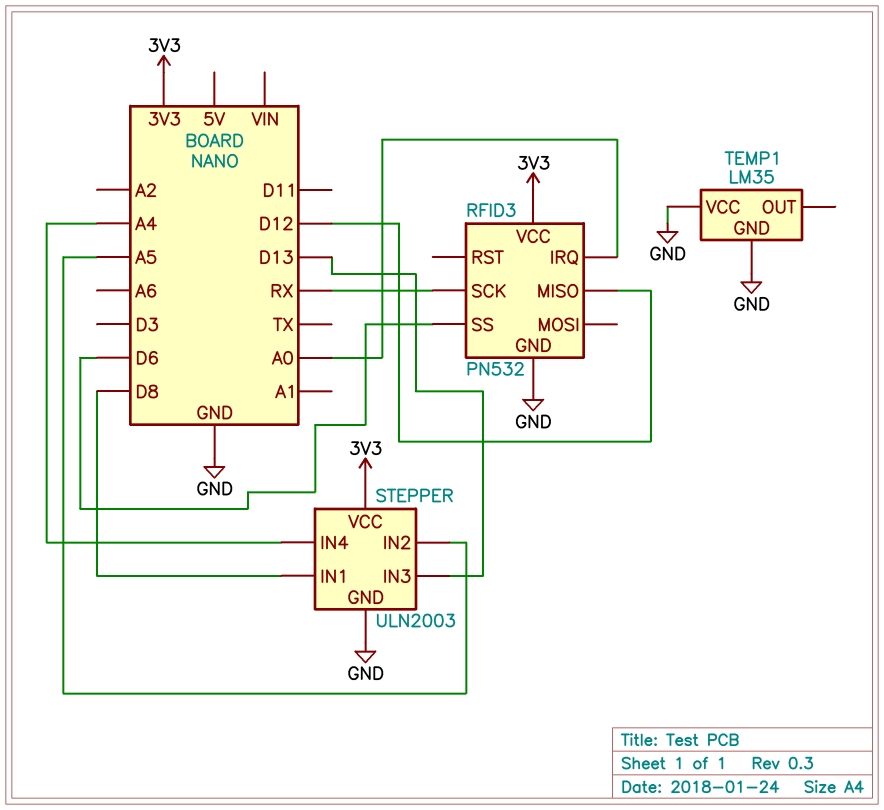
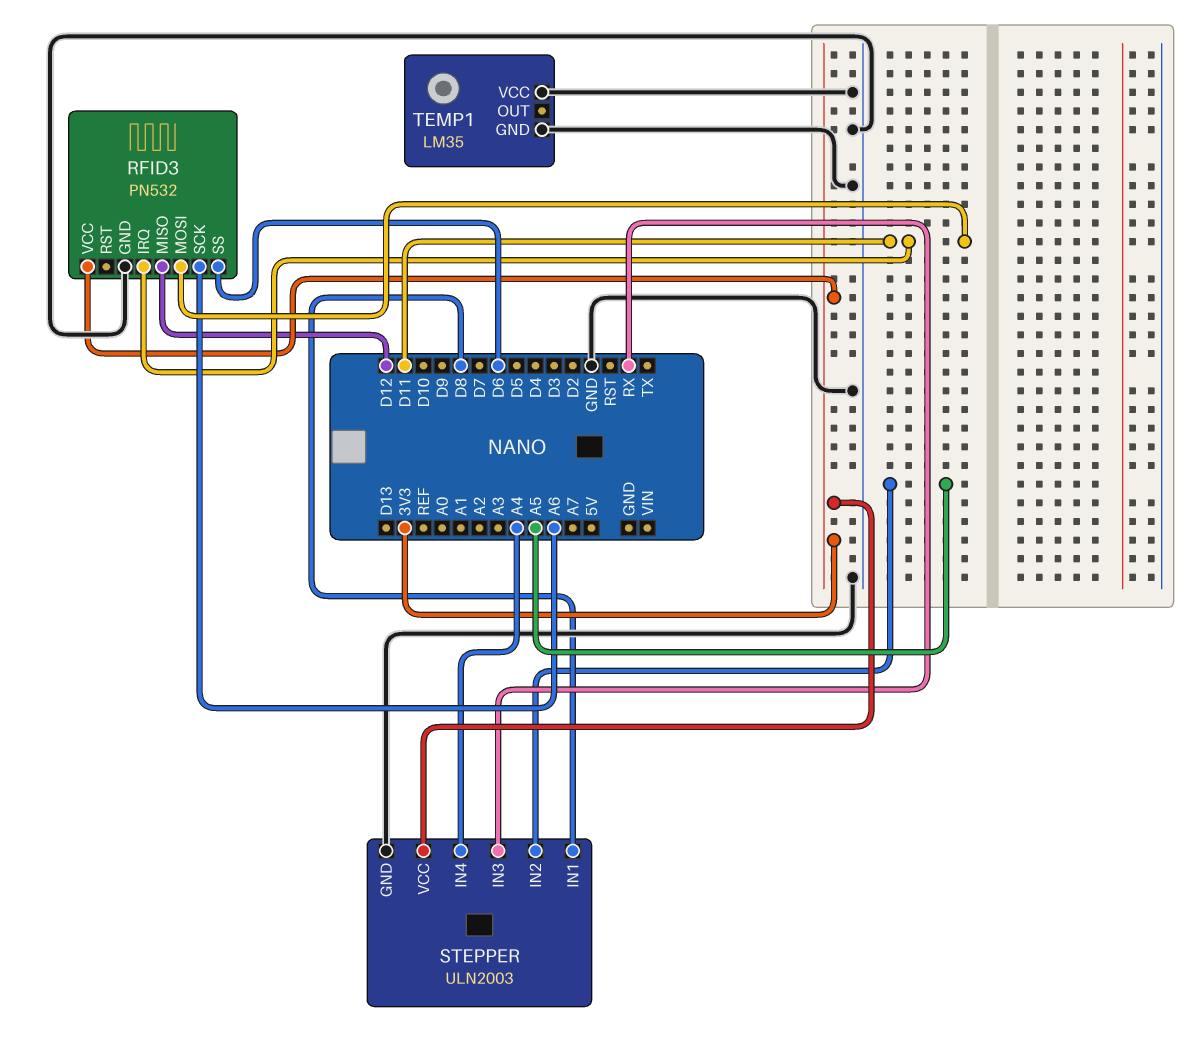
RFID3 pin IRQ: A0 -> D11
RFID3 pin MOSI: none -> D11
RFID3 pin SCK: RX -> A6
STEPPER pin IN3: D13 -> RX

